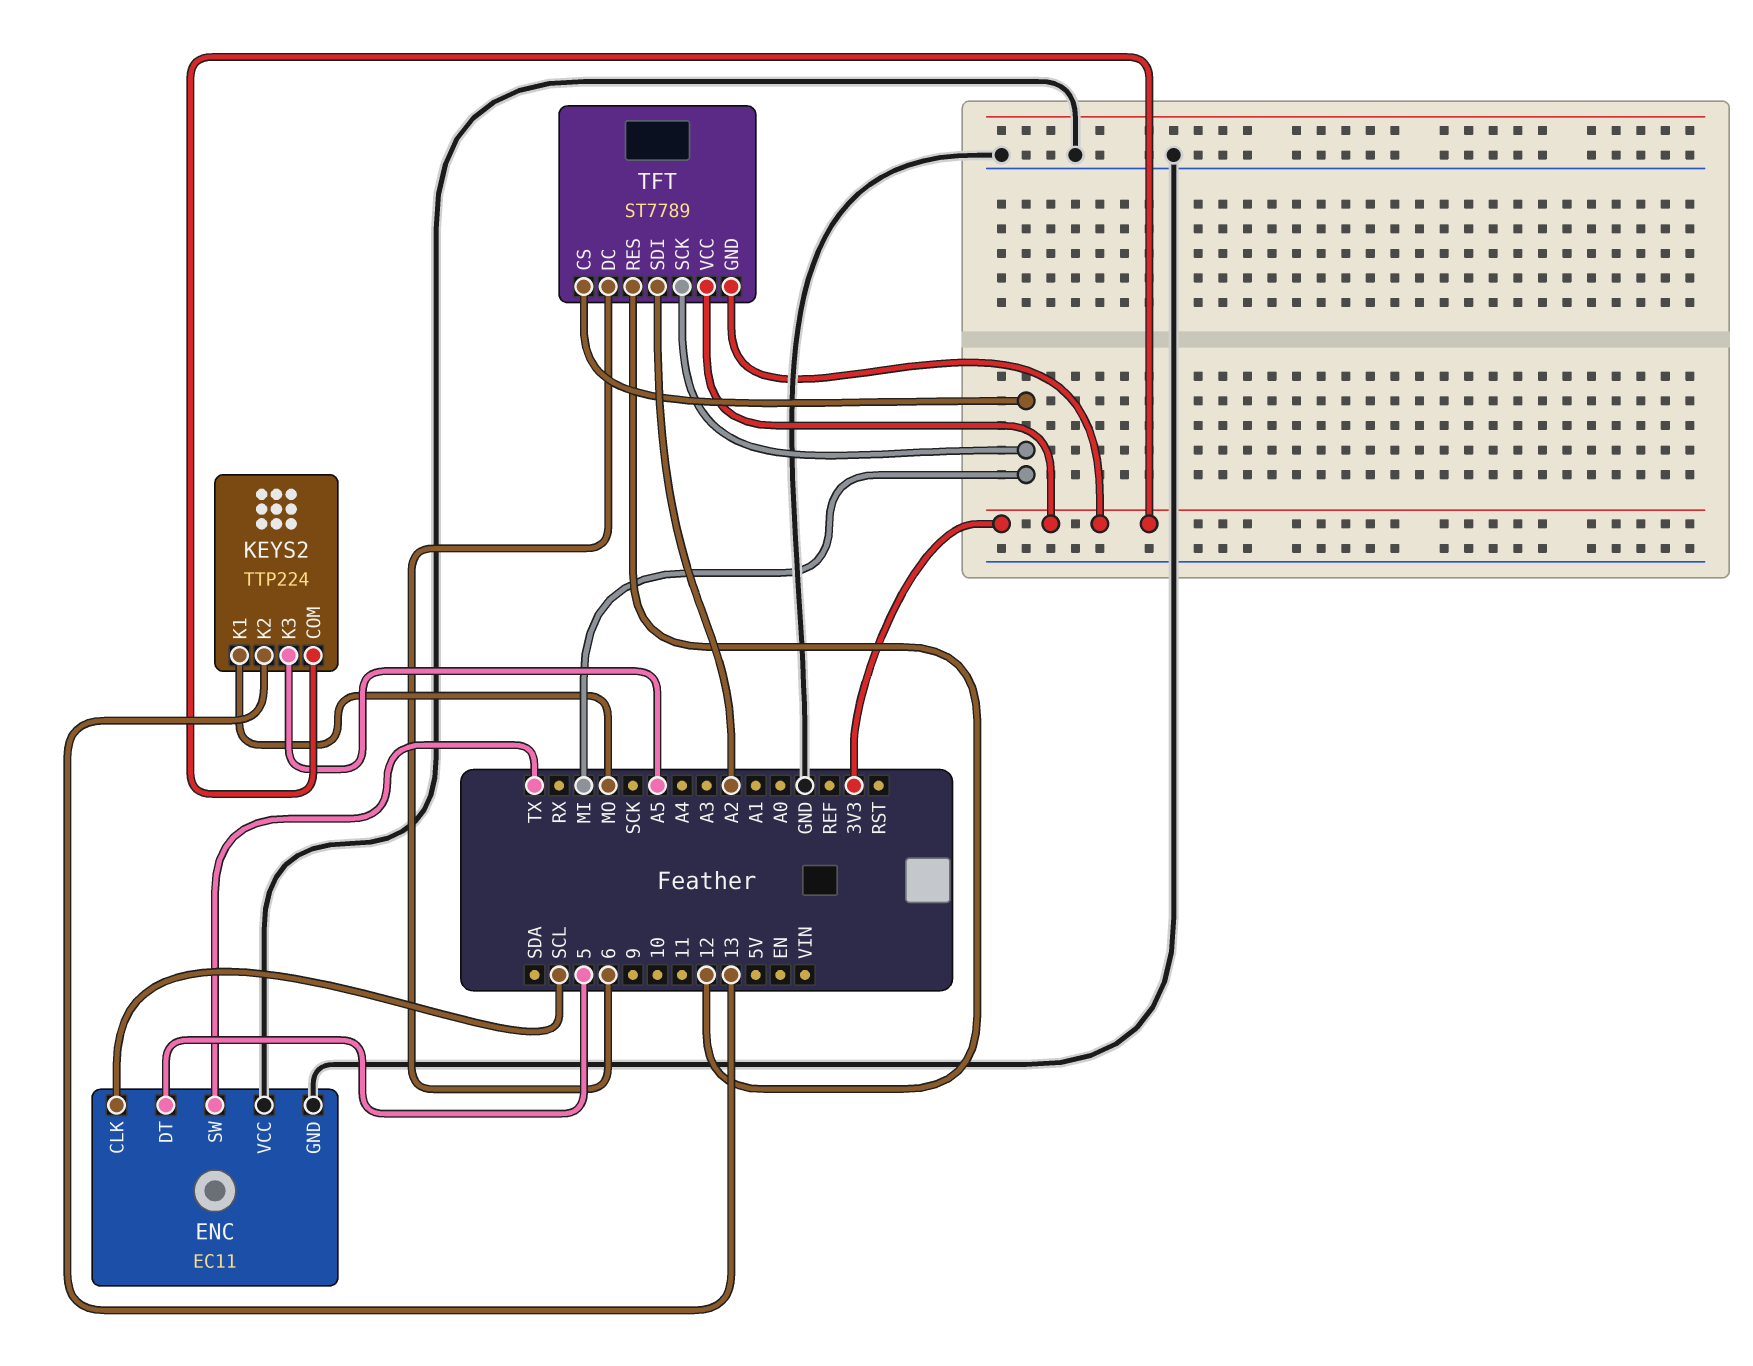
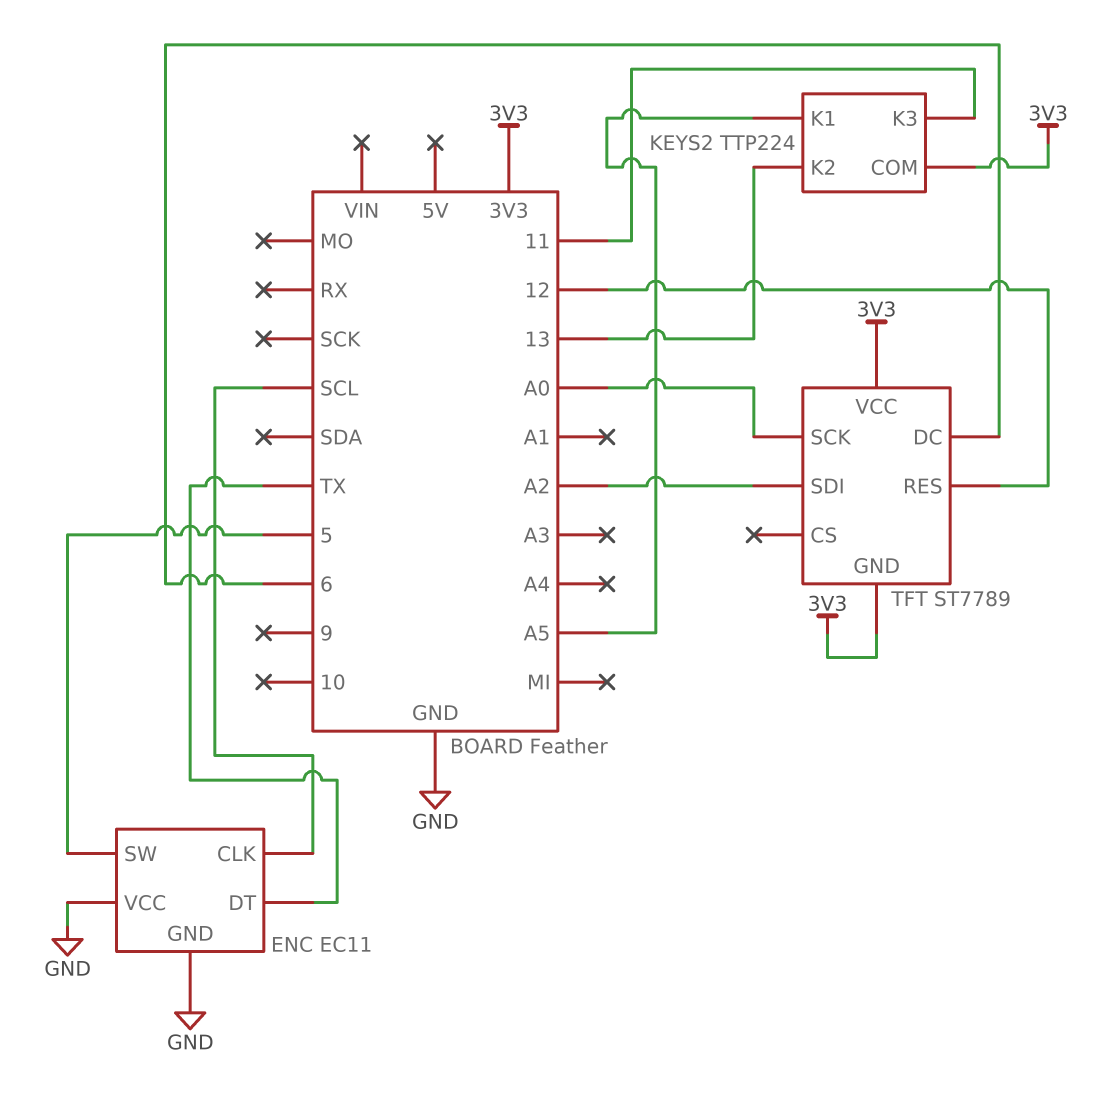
ENC pin DT: 5 -> TX
ENC pin SW: TX -> 5
KEYS2 pin K1: MO -> A5
KEYS2 pin K3: A5 -> 11
TFT pin CS: MI -> none
TFT pin SCK: MI -> A0

